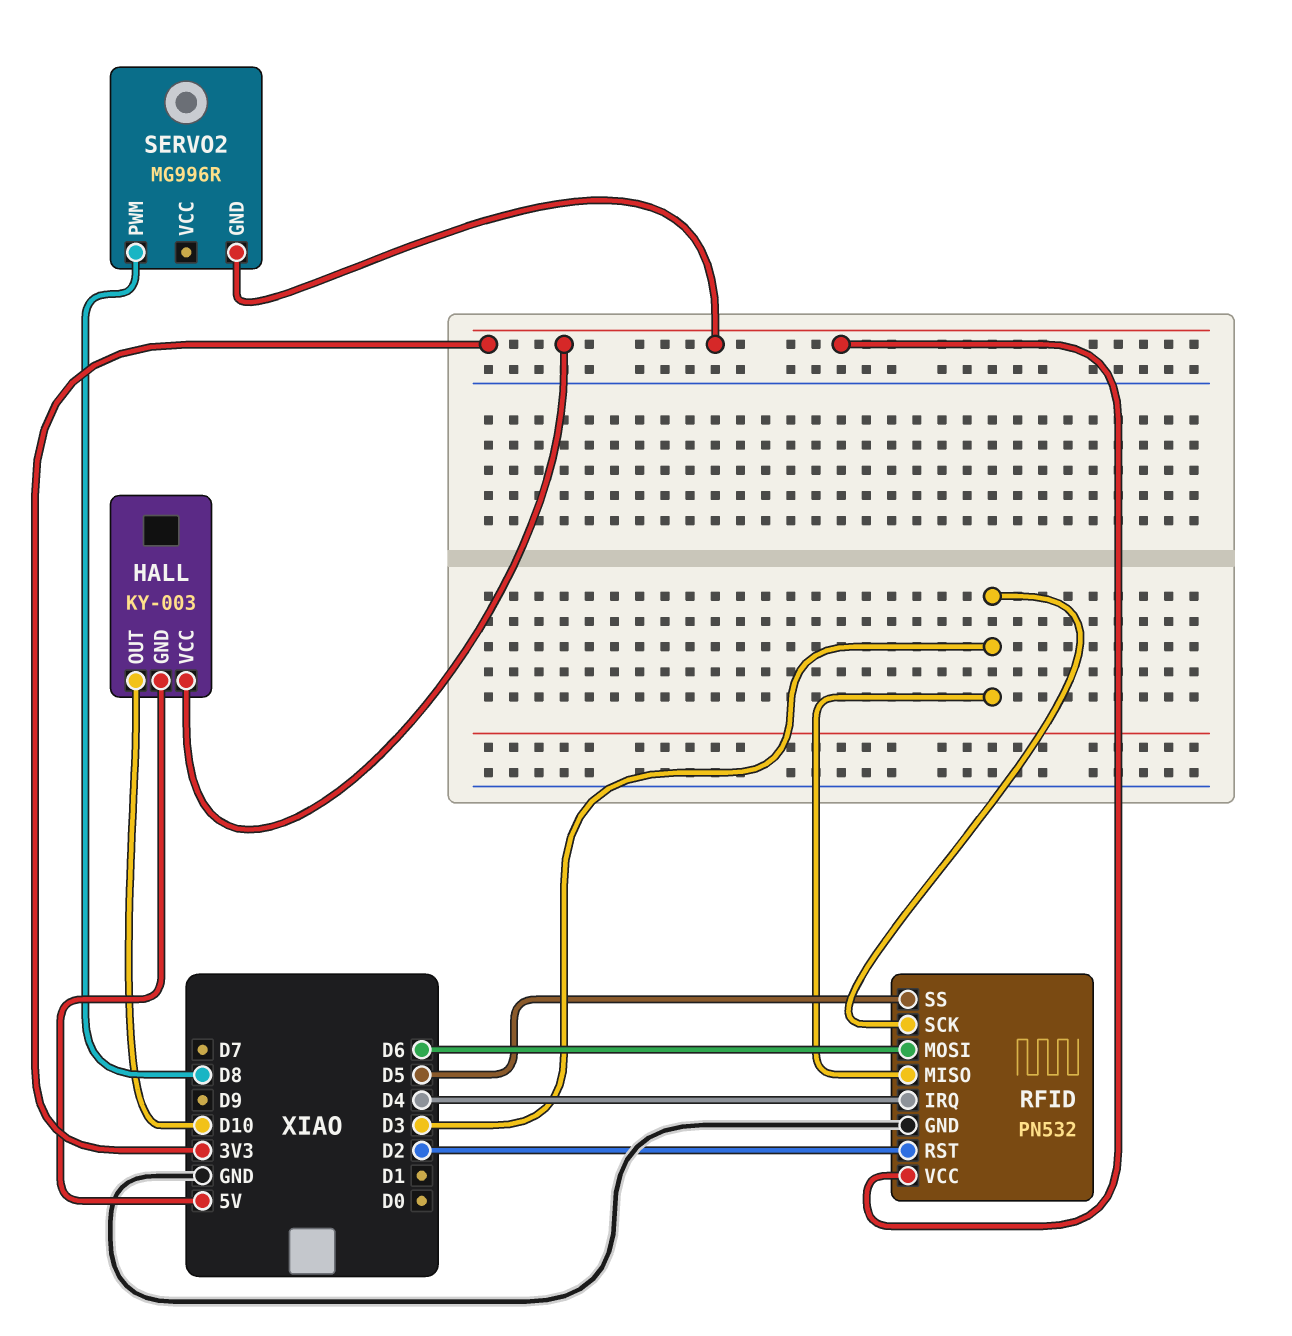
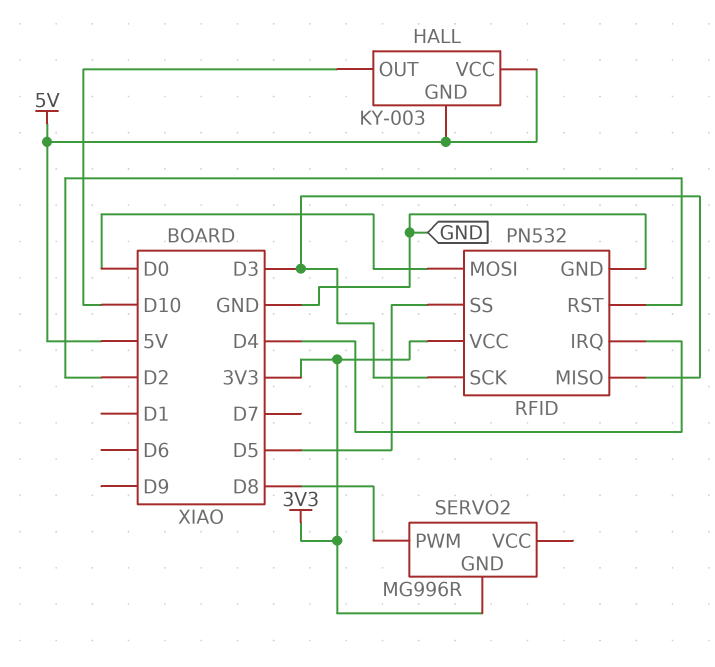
HALL pin VCC: 3V3 -> 5V
RFID pin MOSI: D6 -> D0

